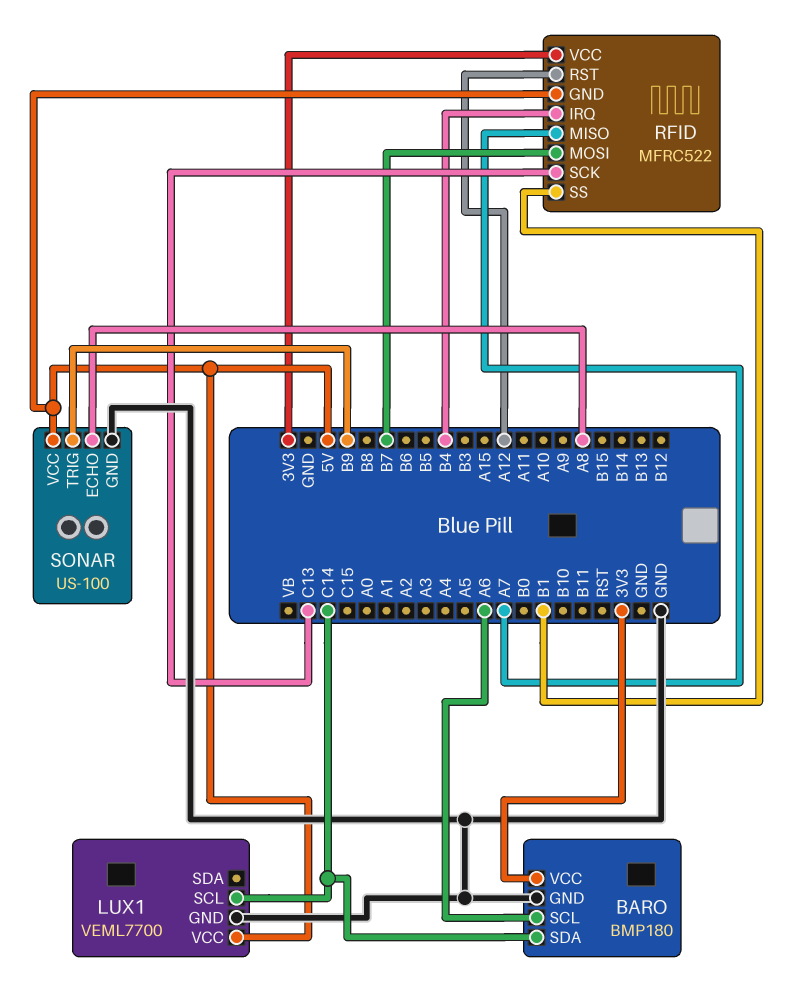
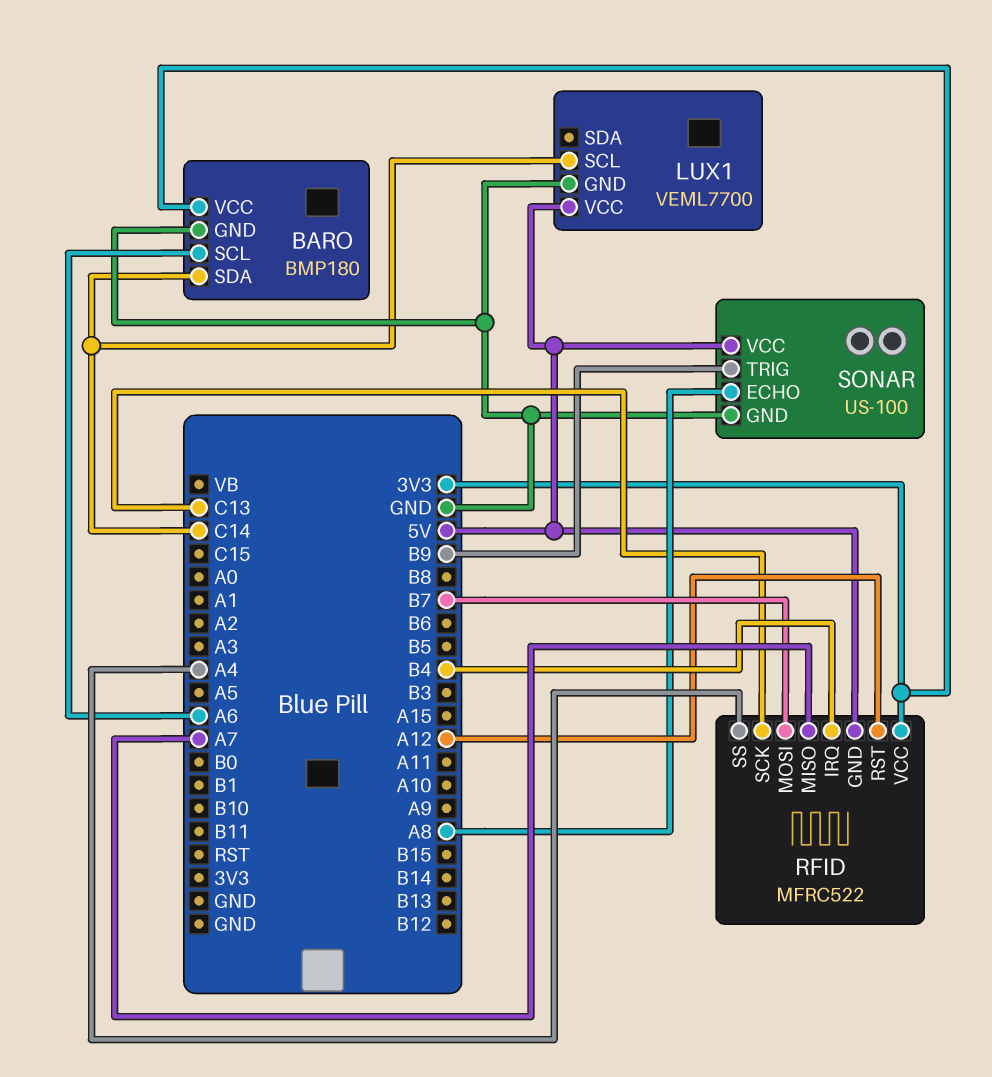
RFID pin SS: B1 -> A4

